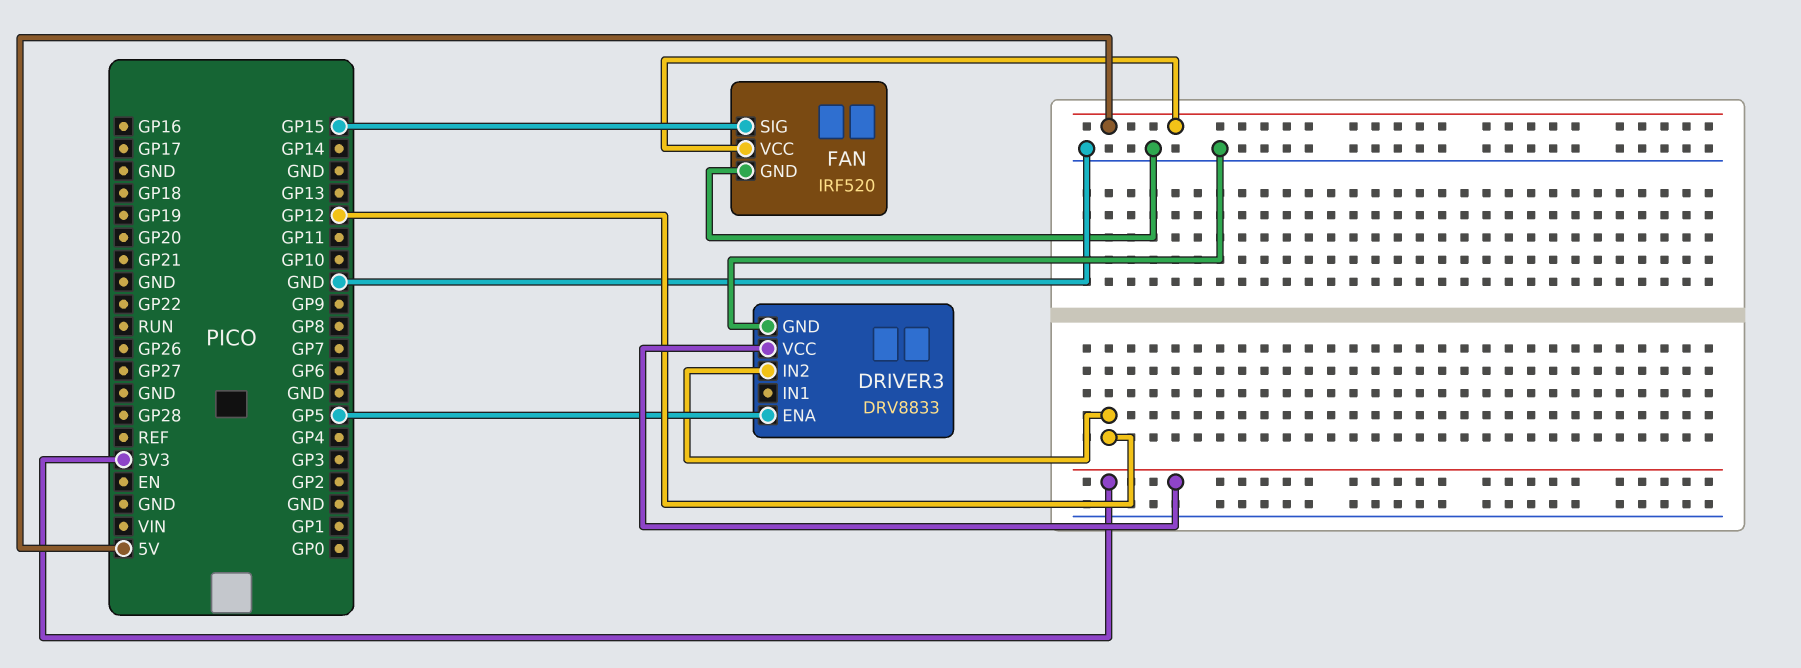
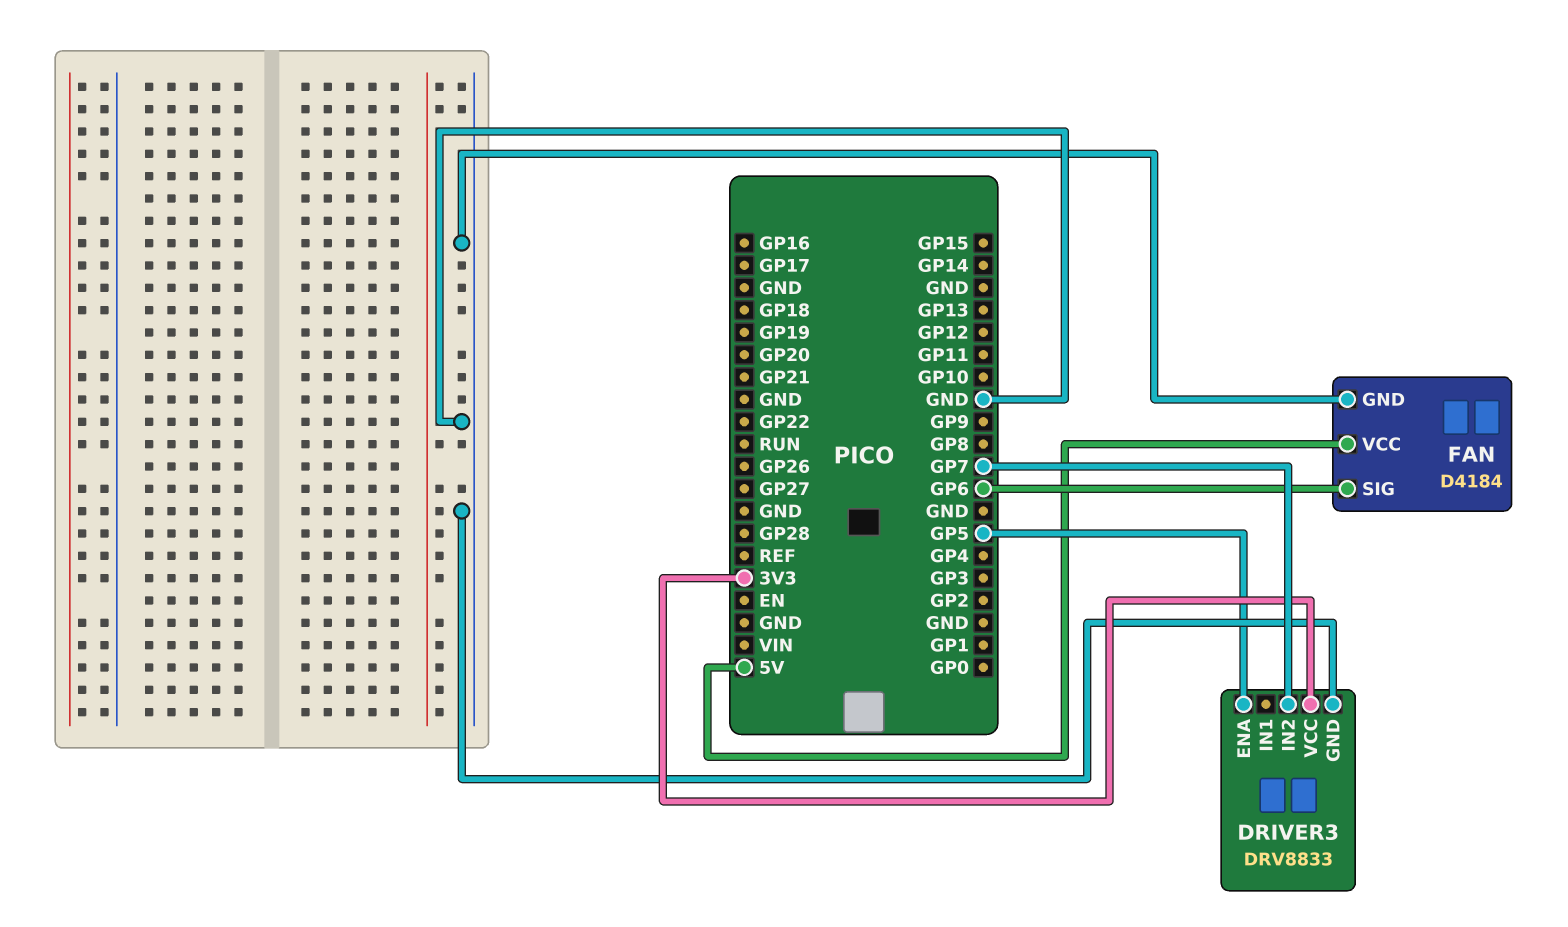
DRIVER3 pin IN2: GP12 -> GP7
FAN: IRF520 -> D4184
FAN pin SIG: GP15 -> GP6

